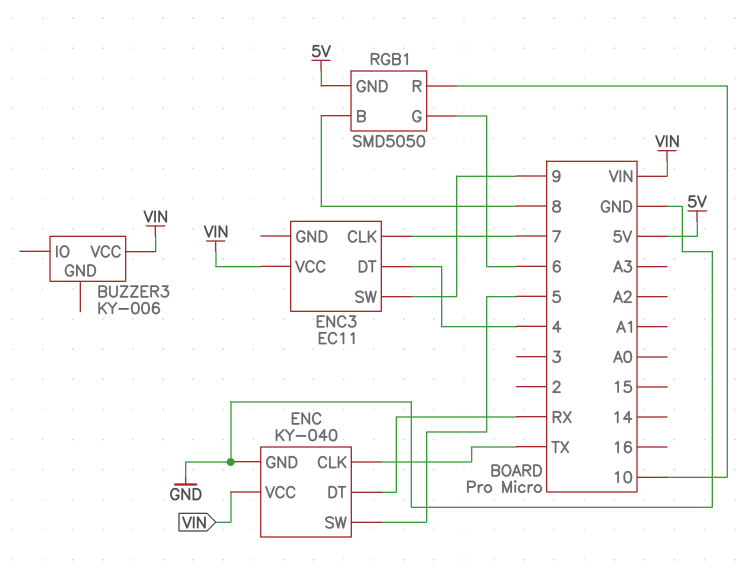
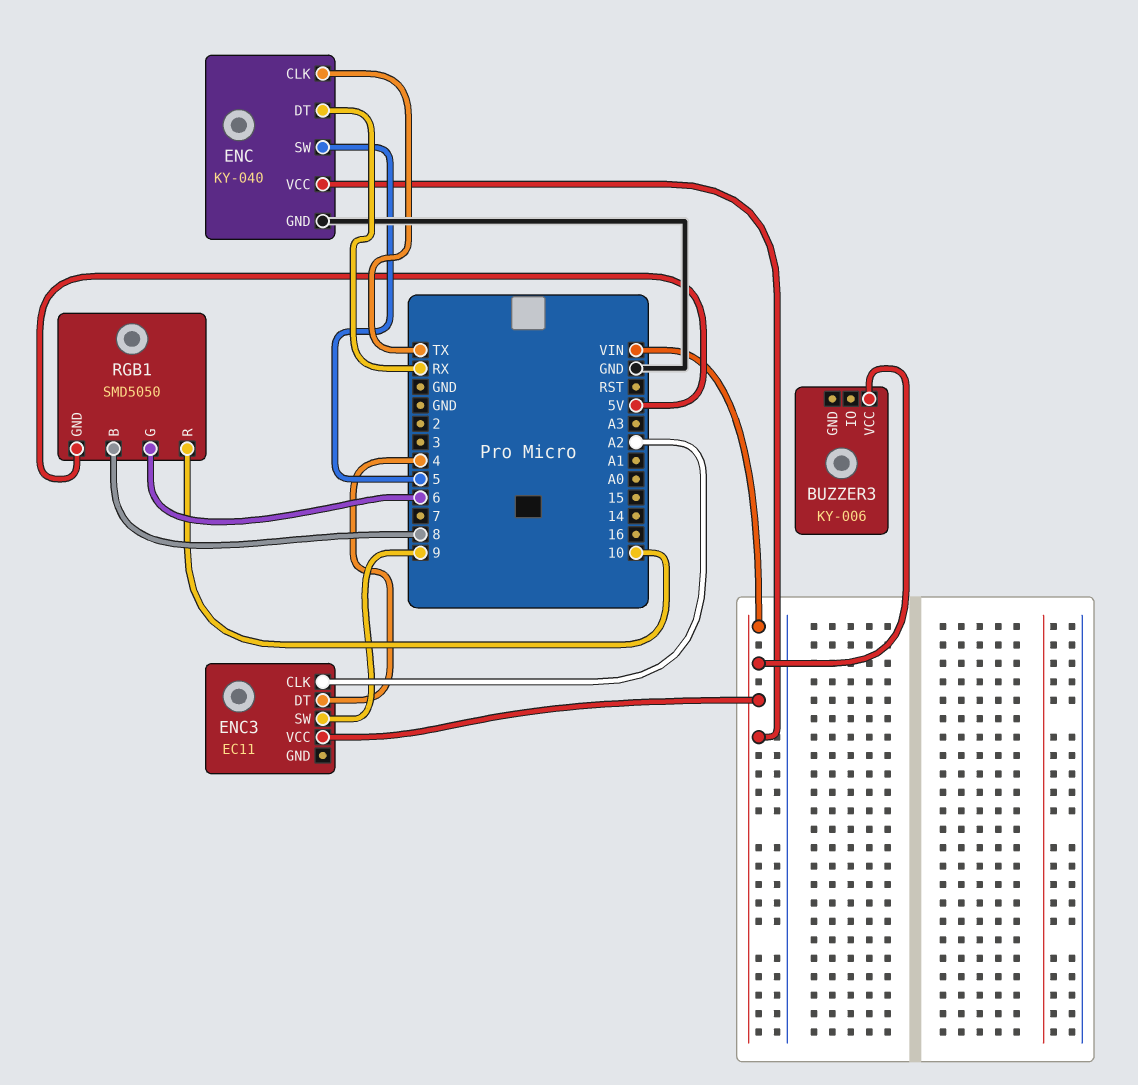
ENC3 pin CLK: 7 -> A2

